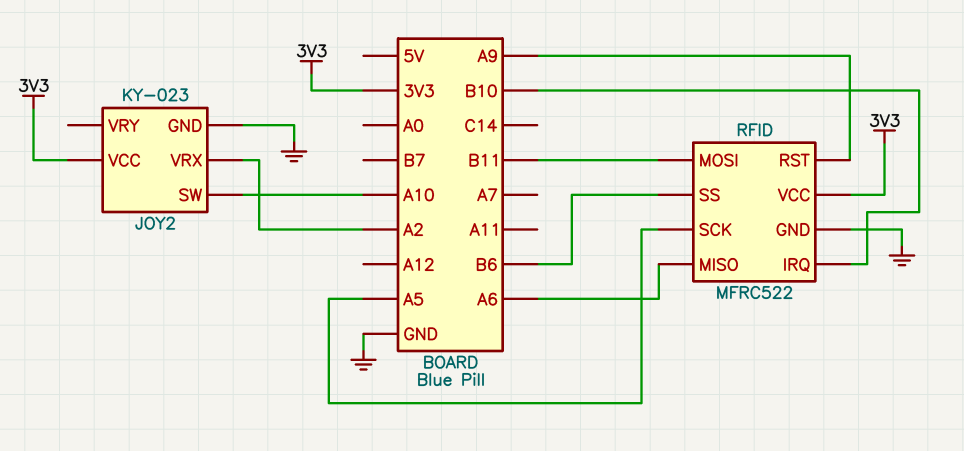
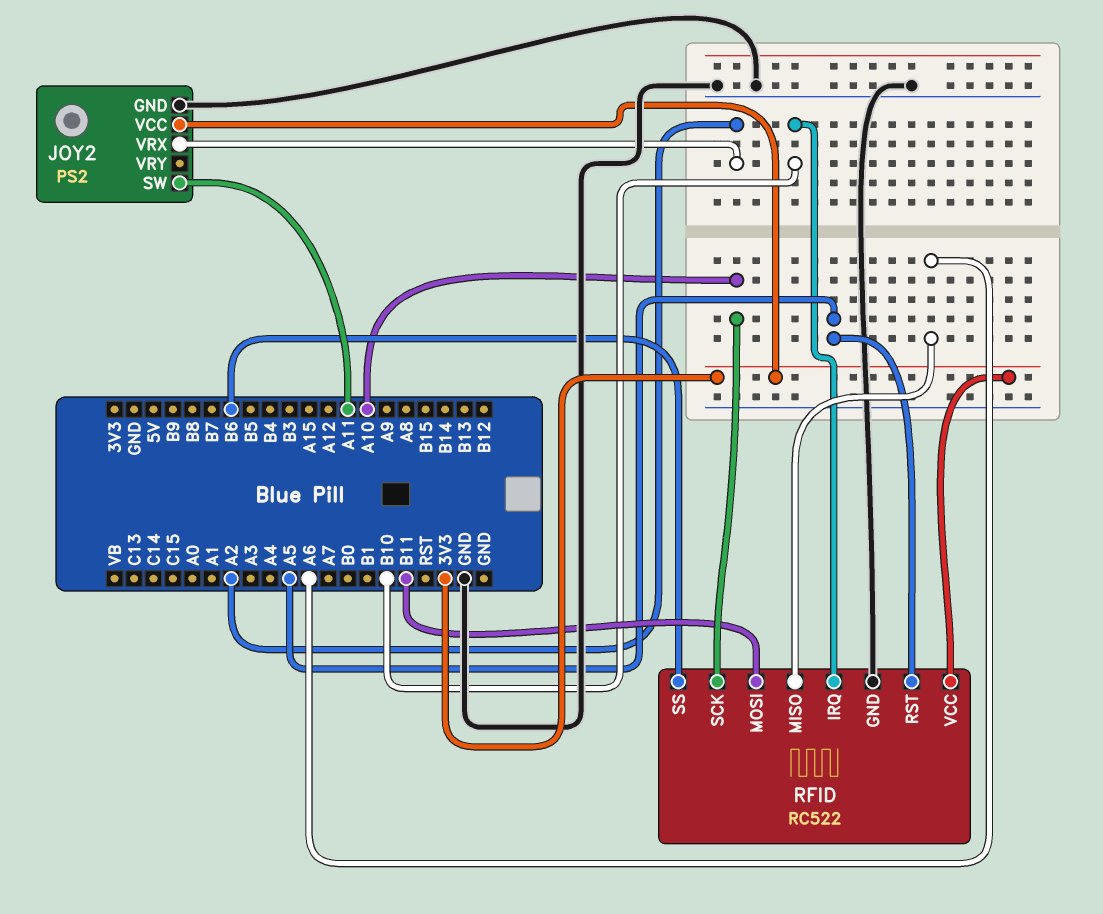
JOY2: KY-023 -> PS2
JOY2 pin SW: A10 -> A11
RFID: MFRC522 -> RC522
RFID pin RST: A9 -> A5
RFID pin SCK: A5 -> A10

